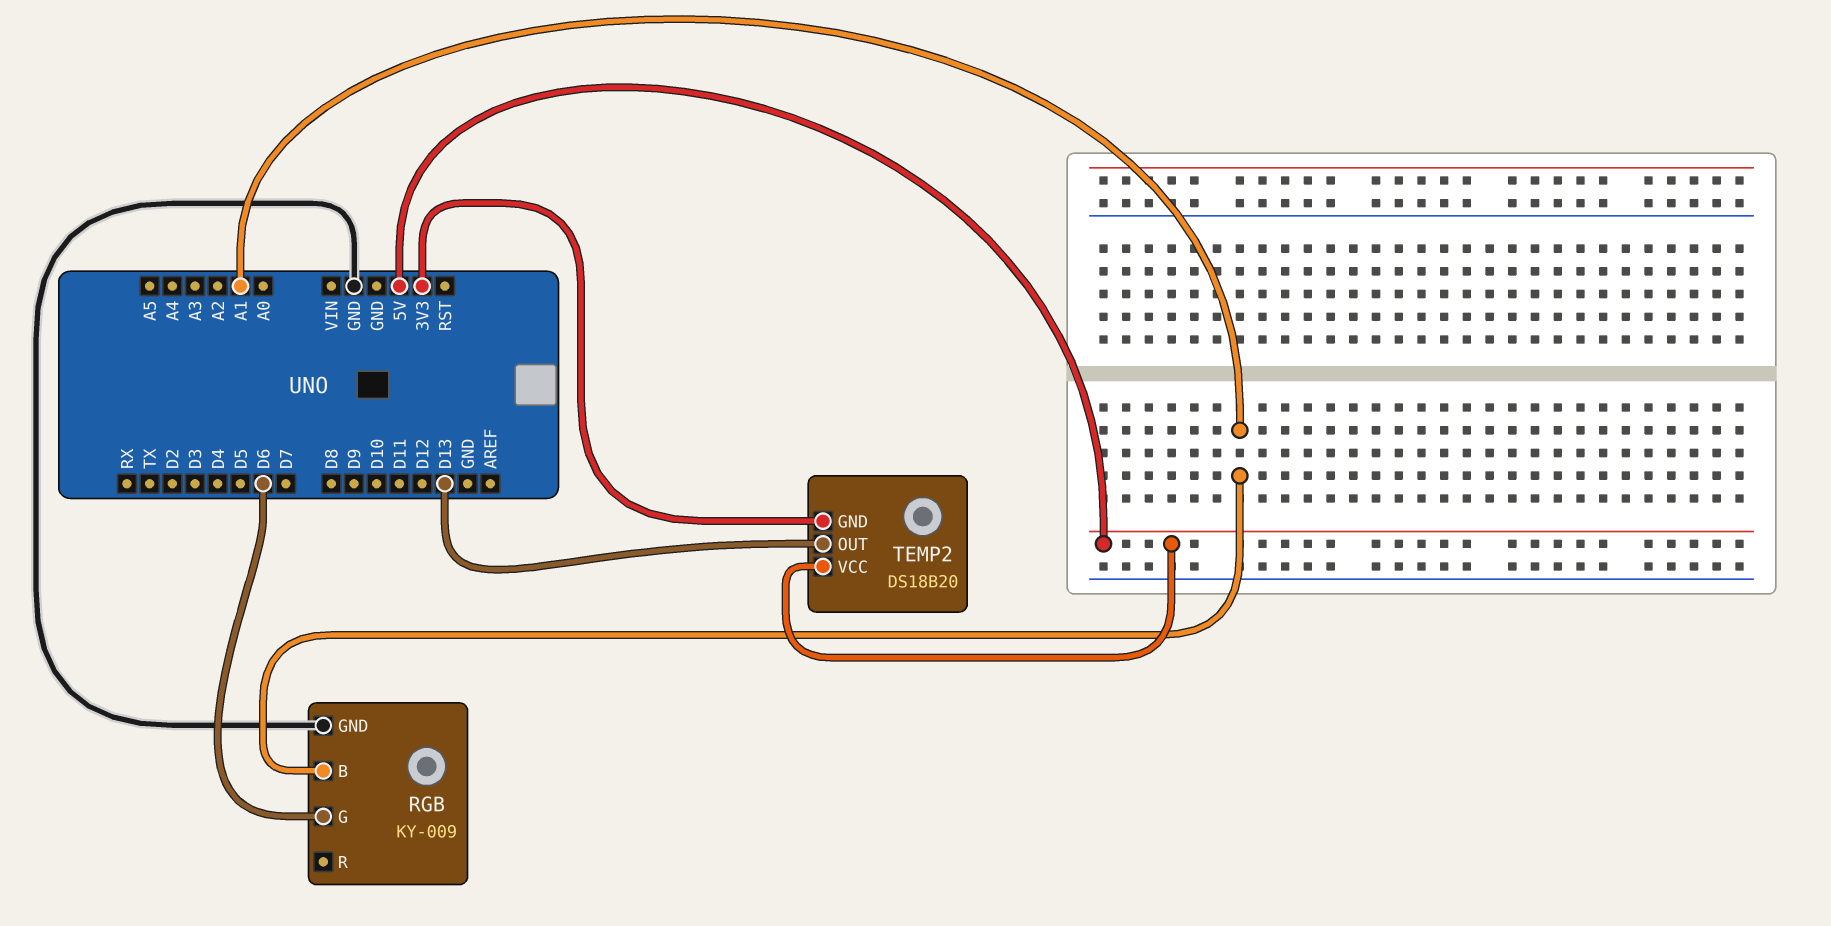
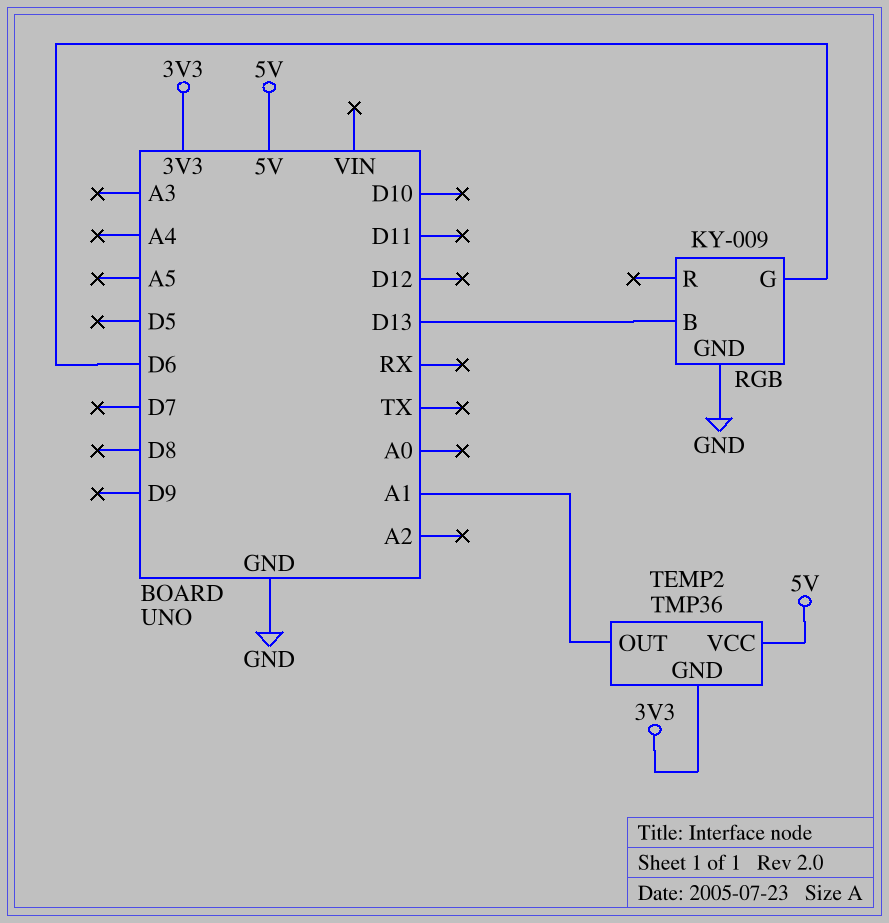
RGB pin B: A1 -> D13
TEMP2: DS18B20 -> TMP36
TEMP2 pin OUT: D13 -> A1

